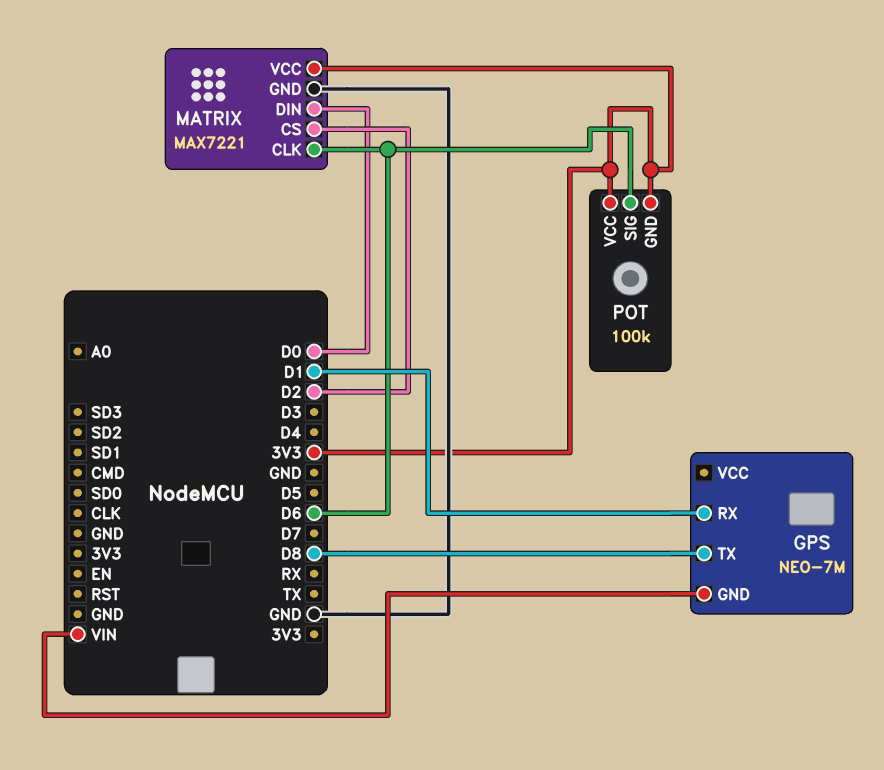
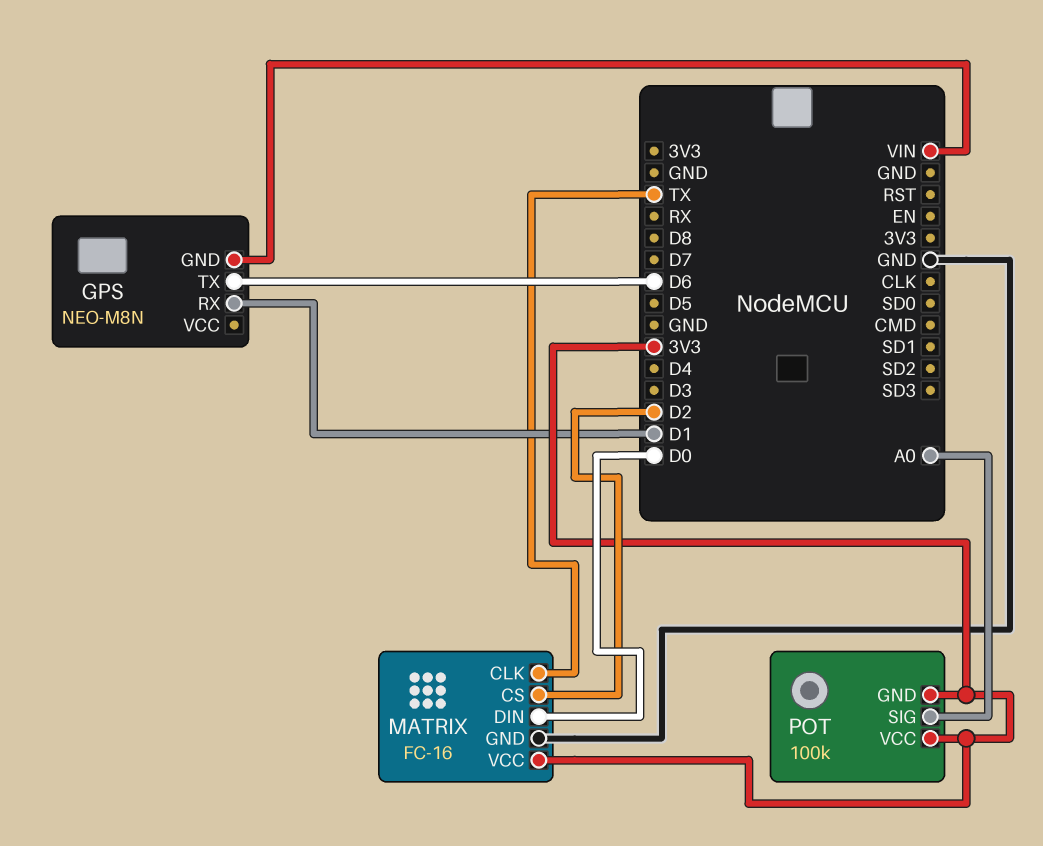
GPS: NEO-7M -> NEO-M8N
GPS pin TX: D8 -> D6
MATRIX: MAX7221 -> FC-16
MATRIX pin CLK: D6 -> TX
POT pin SIG: D6 -> A0

